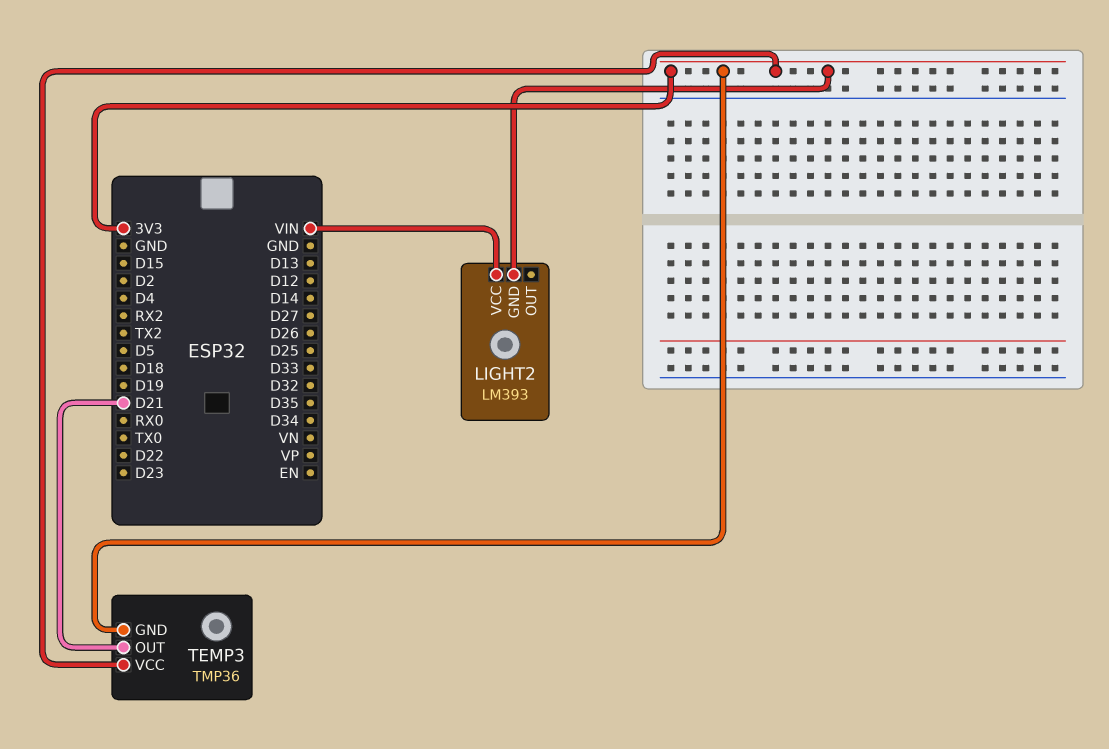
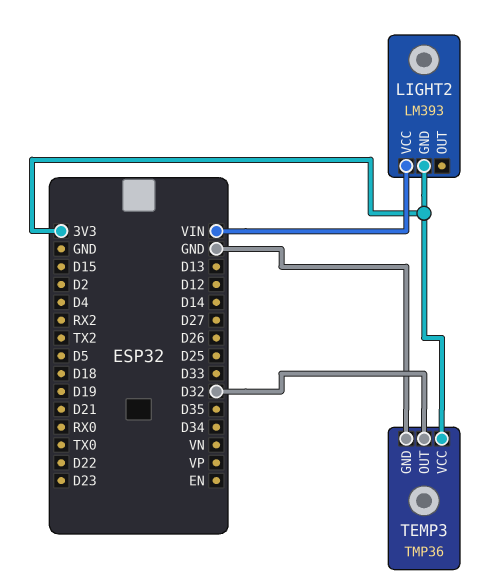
TEMP3 pin GND: 3V3 -> GND
TEMP3 pin OUT: D21 -> D32

